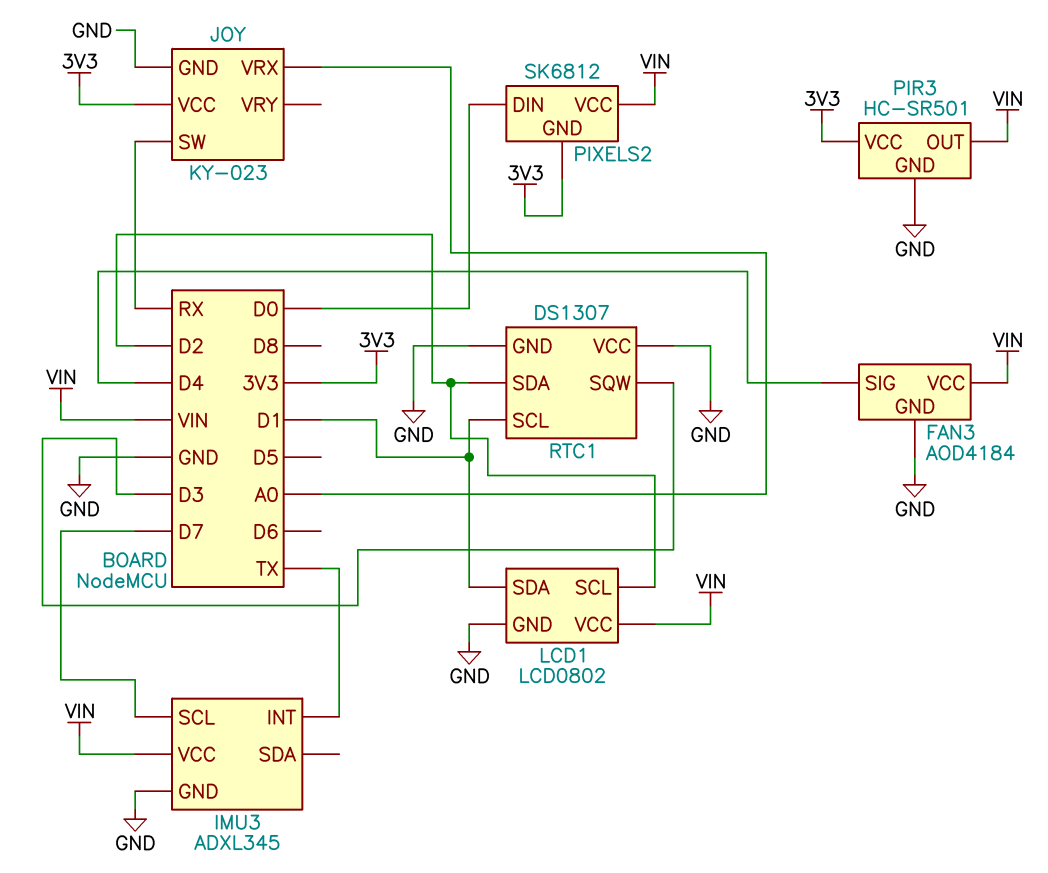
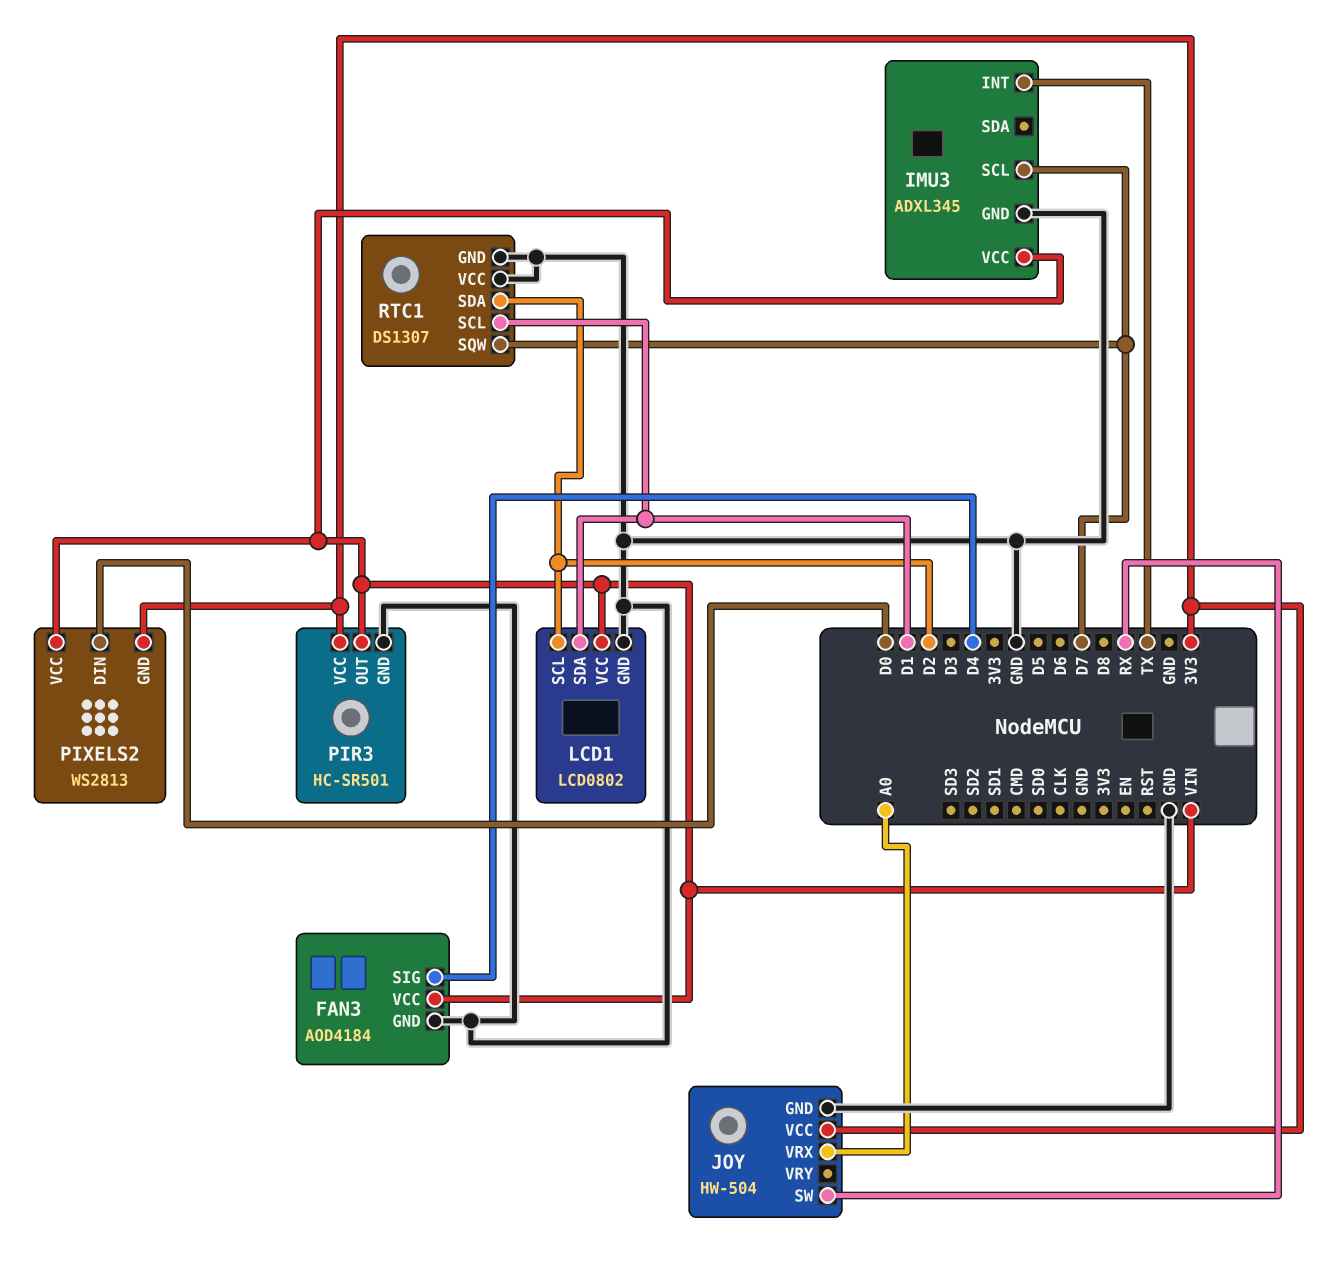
JOY: KY-023 -> HW-504
PIXELS2: SK6812 -> WS2813
RTC1 pin SQW: D3 -> D7

